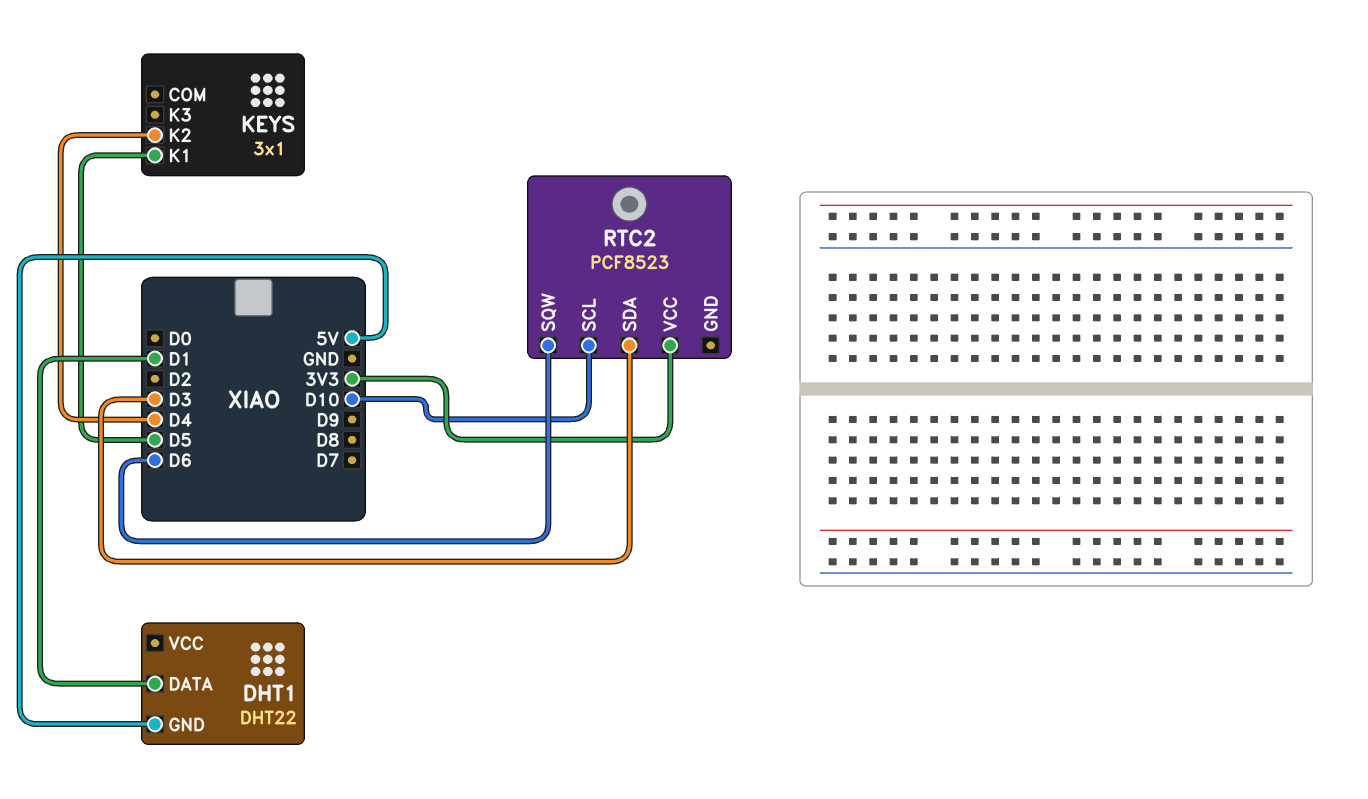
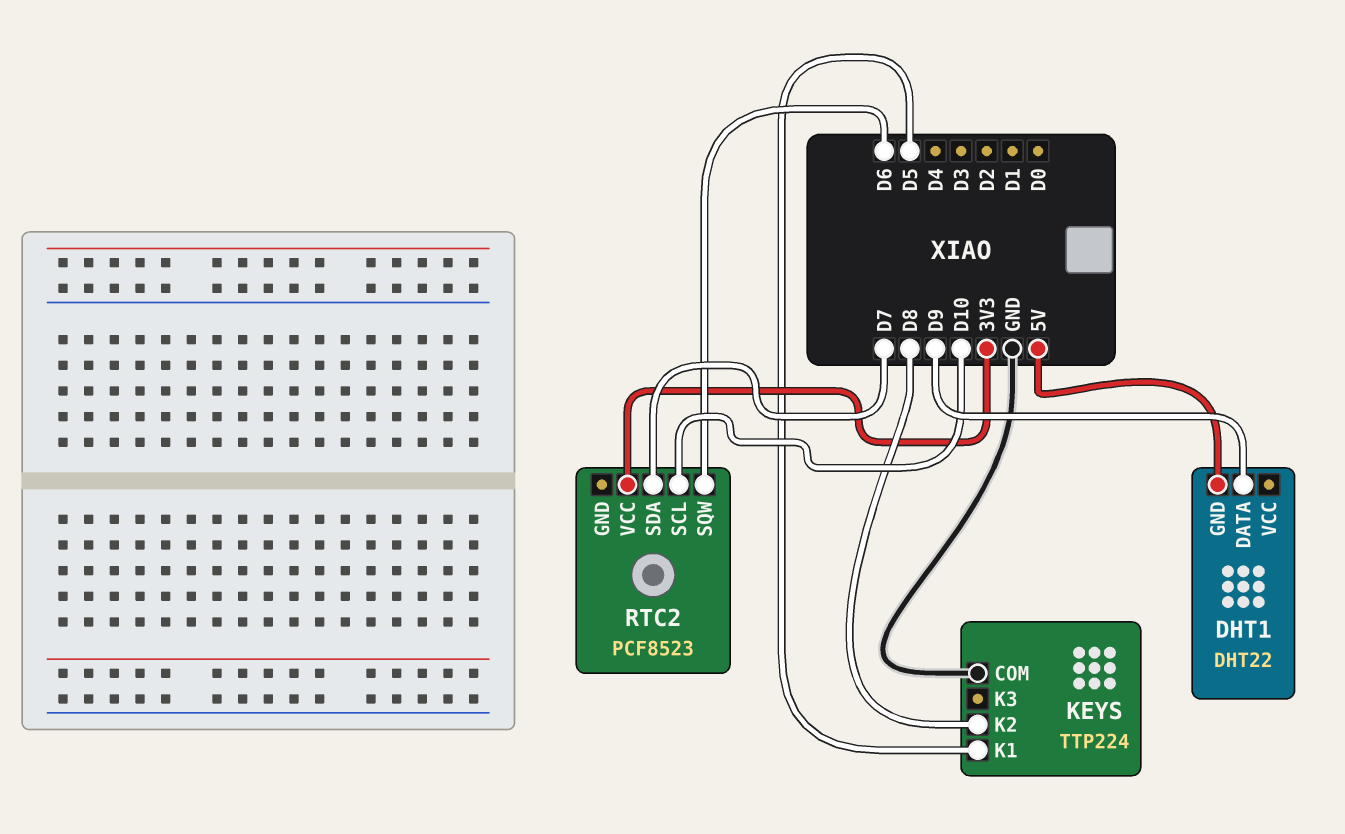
DHT1 pin DATA: D1 -> D9
KEYS: 3x1 -> TTP224
KEYS pin COM: none -> GND
KEYS pin K2: D4 -> D8
RTC2 pin SDA: D3 -> D7

